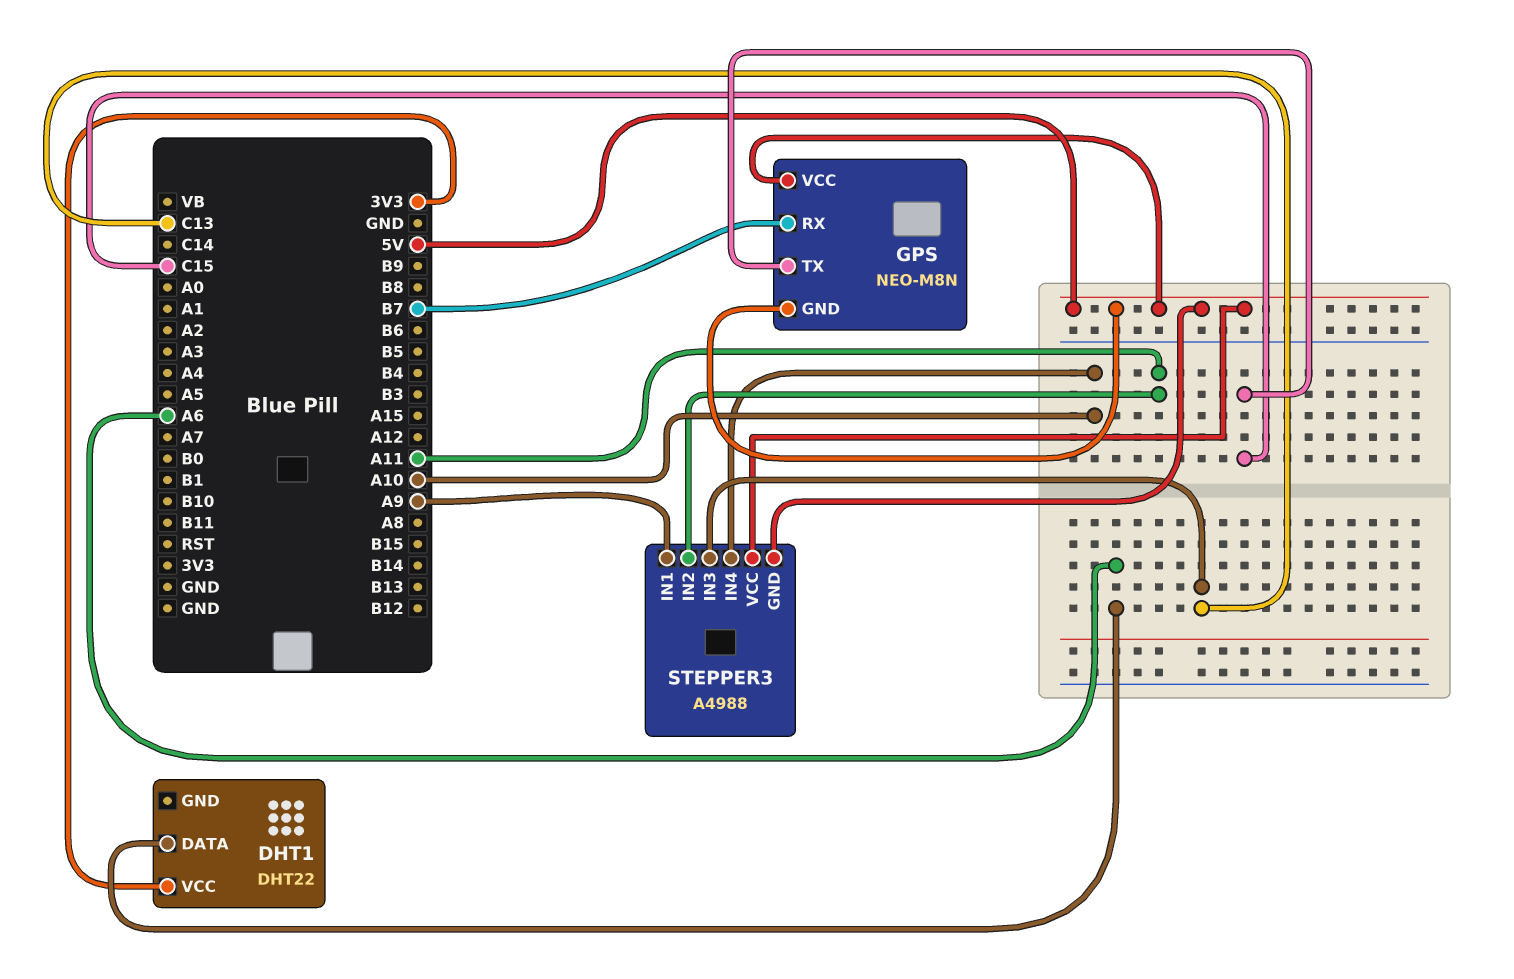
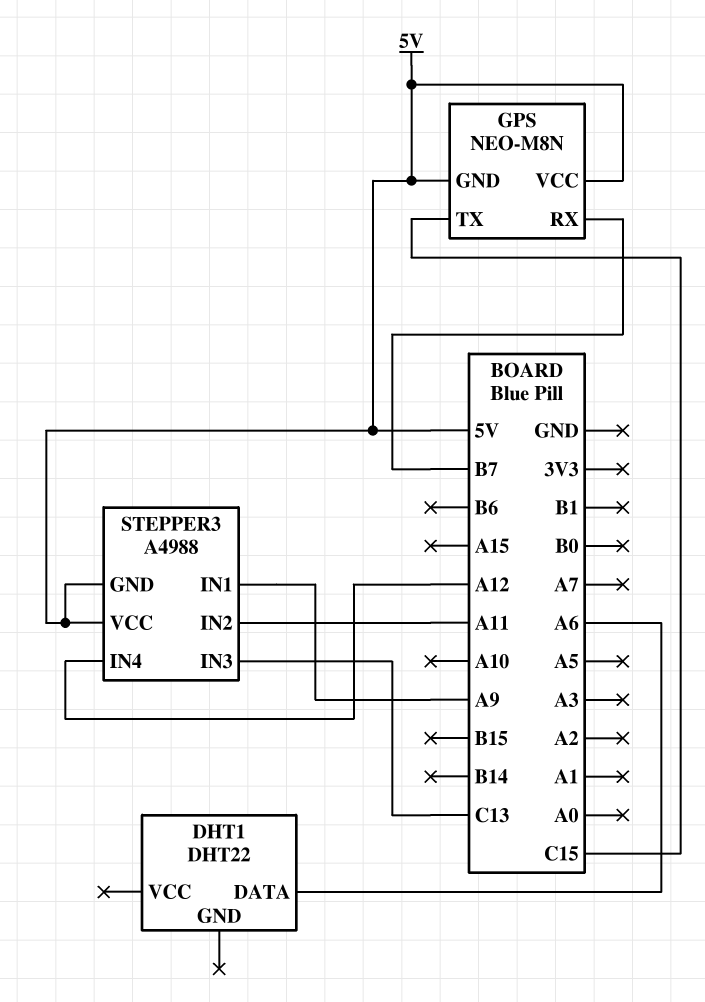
DHT1 pin VCC: 3V3 -> none
STEPPER3 pin IN4: A10 -> A12

